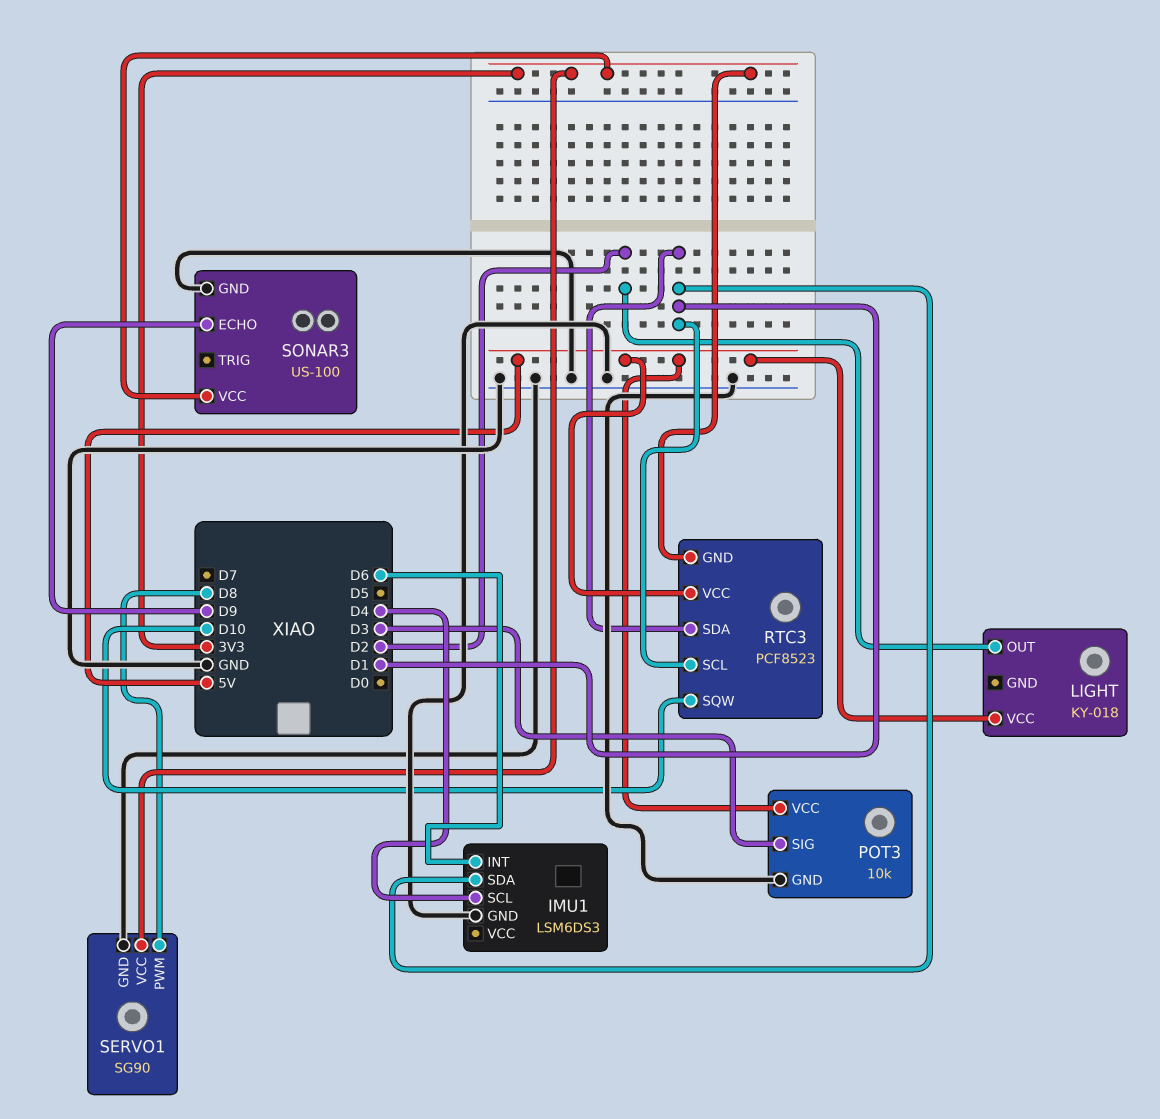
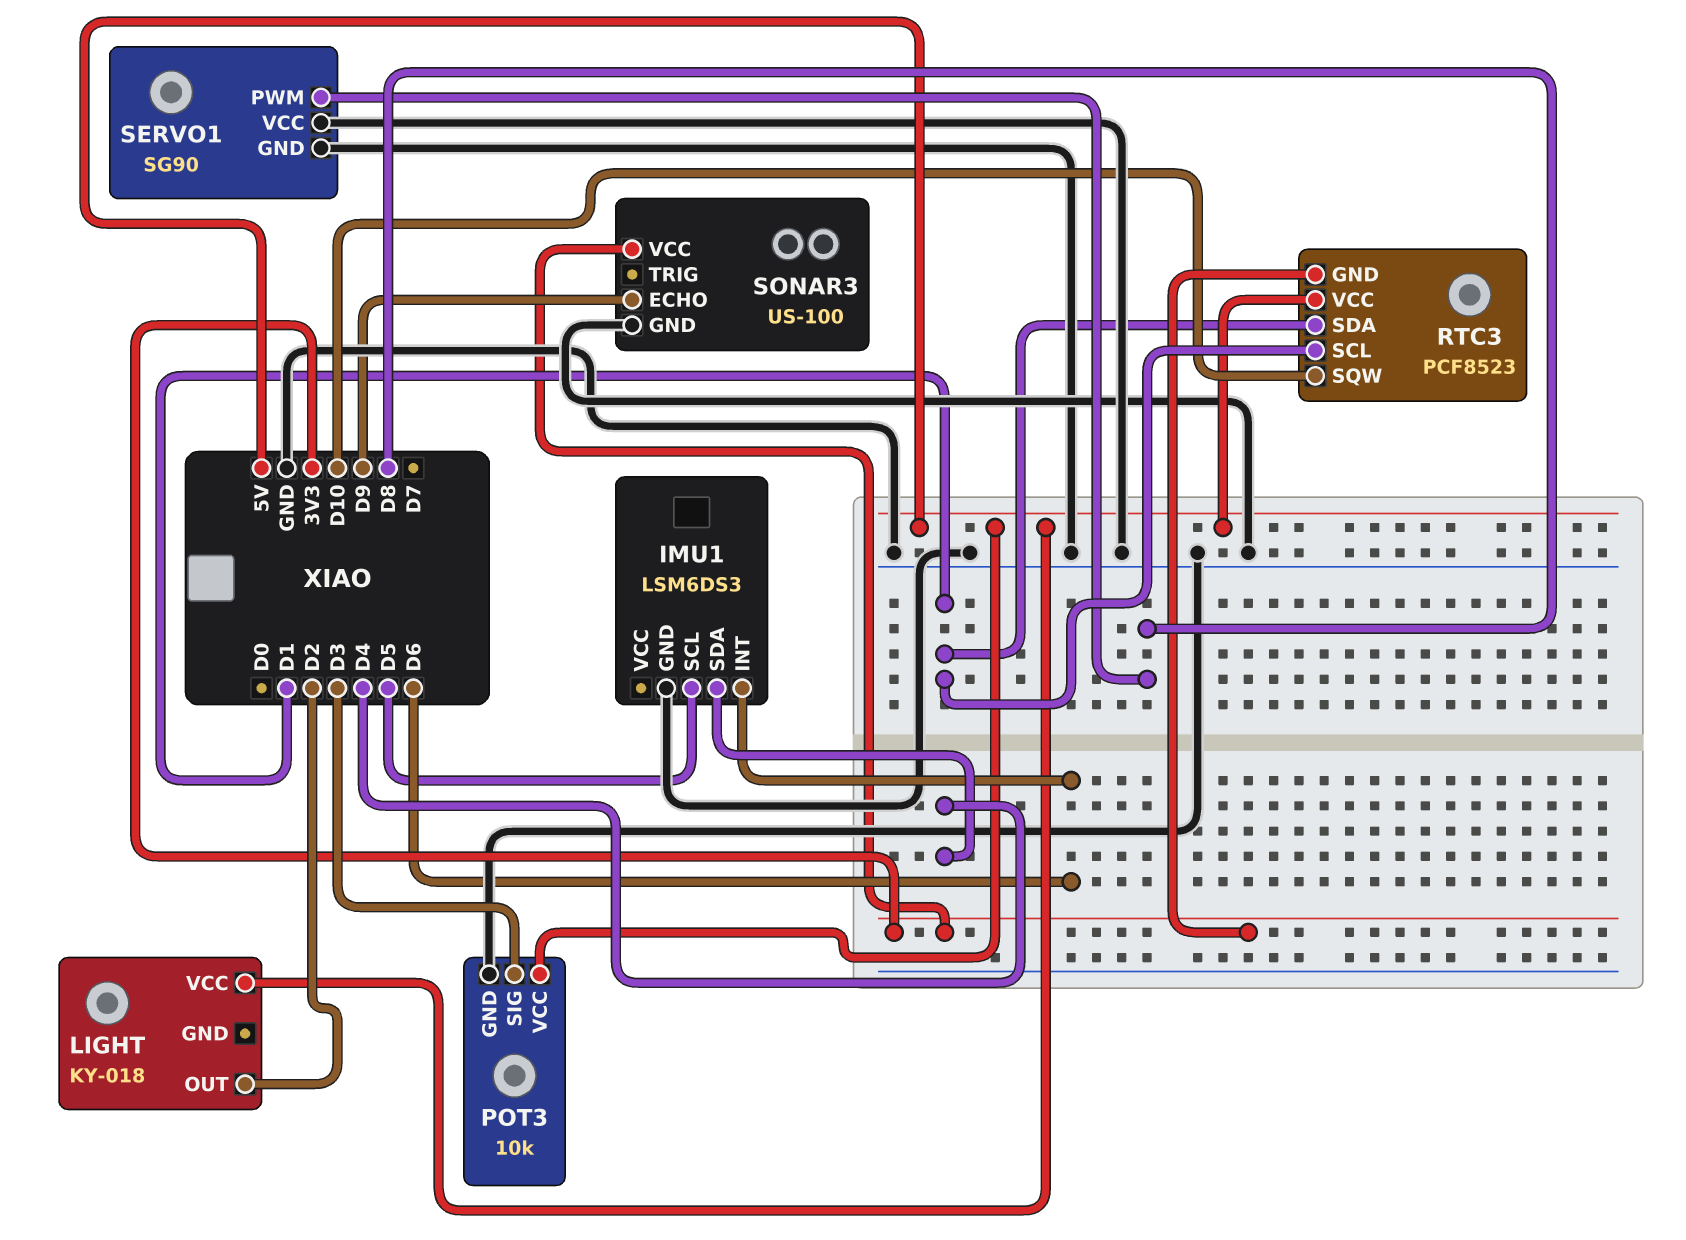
IMU1 pin SCL: D4 -> D5
IMU1 pin SDA: D1 -> D4
SERVO1 pin VCC: 3V3 -> GND

